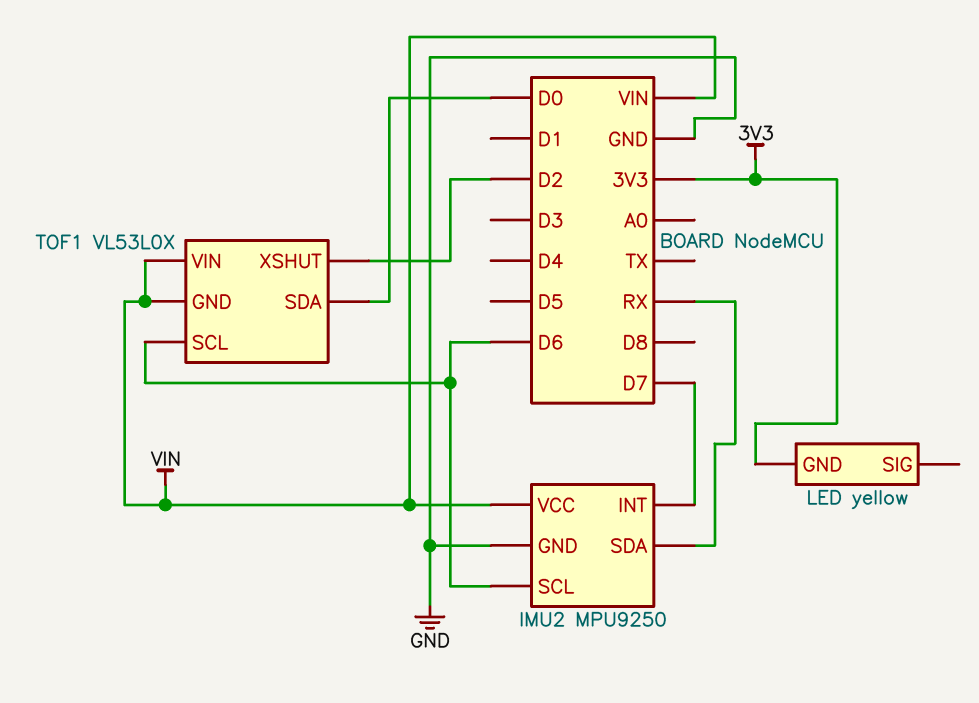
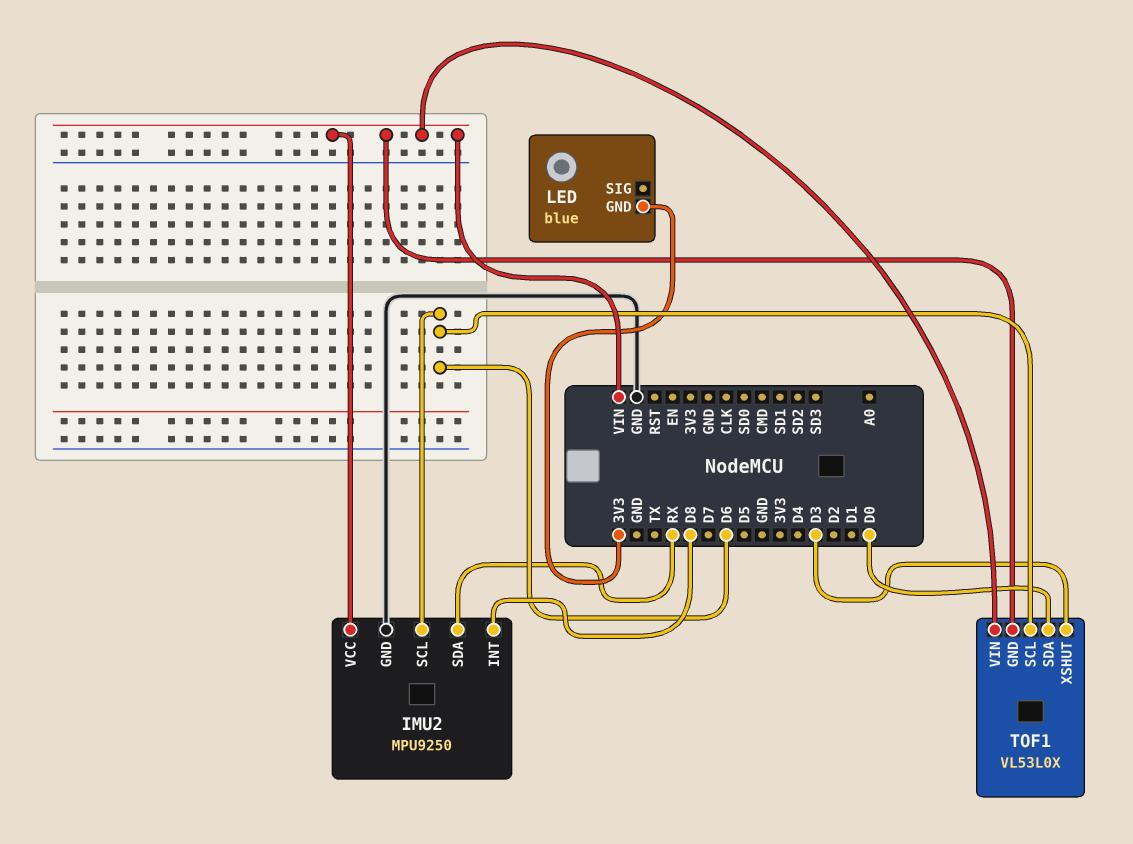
IMU2 pin INT: D7 -> D8
LED: yellow -> blue
TOF1 pin XSHUT: D2 -> D3

